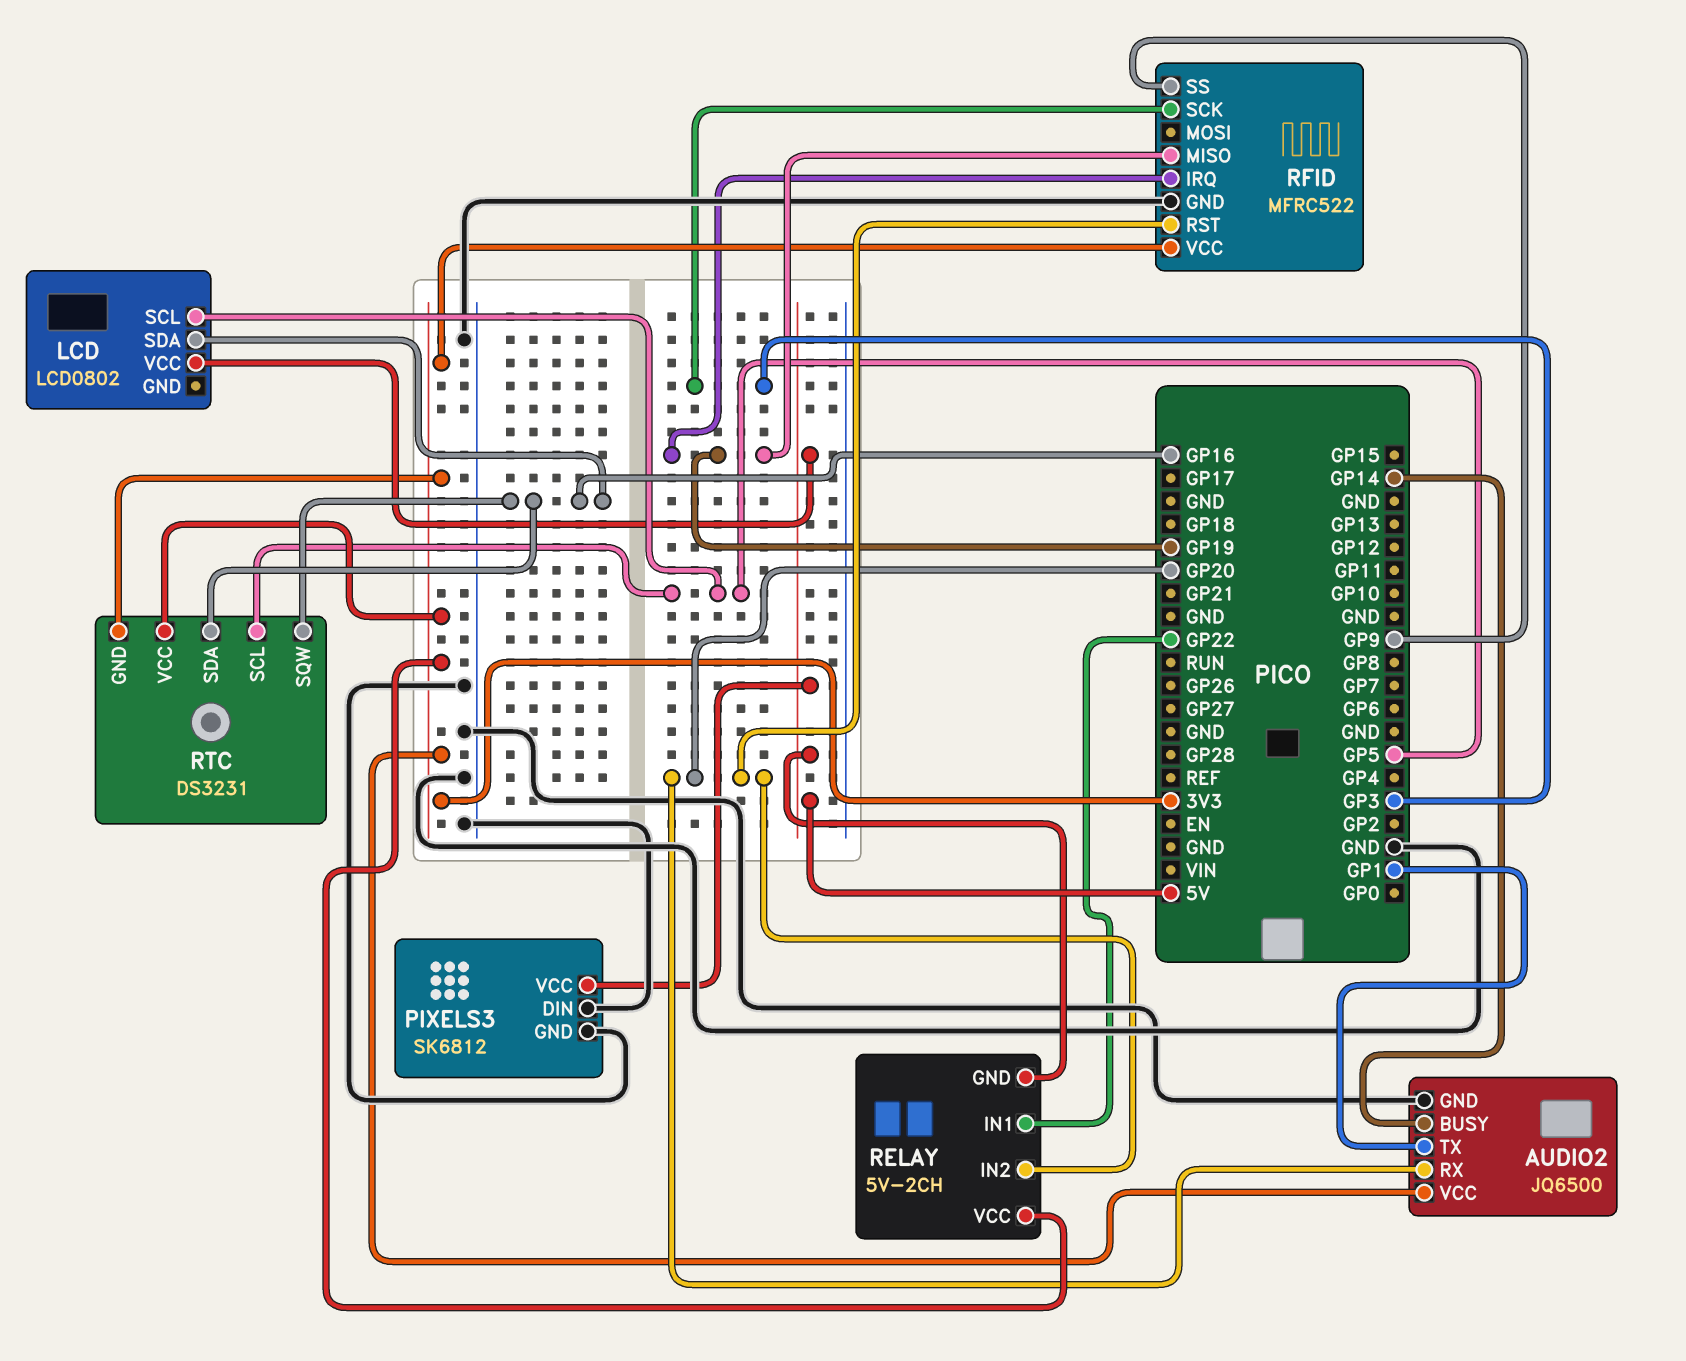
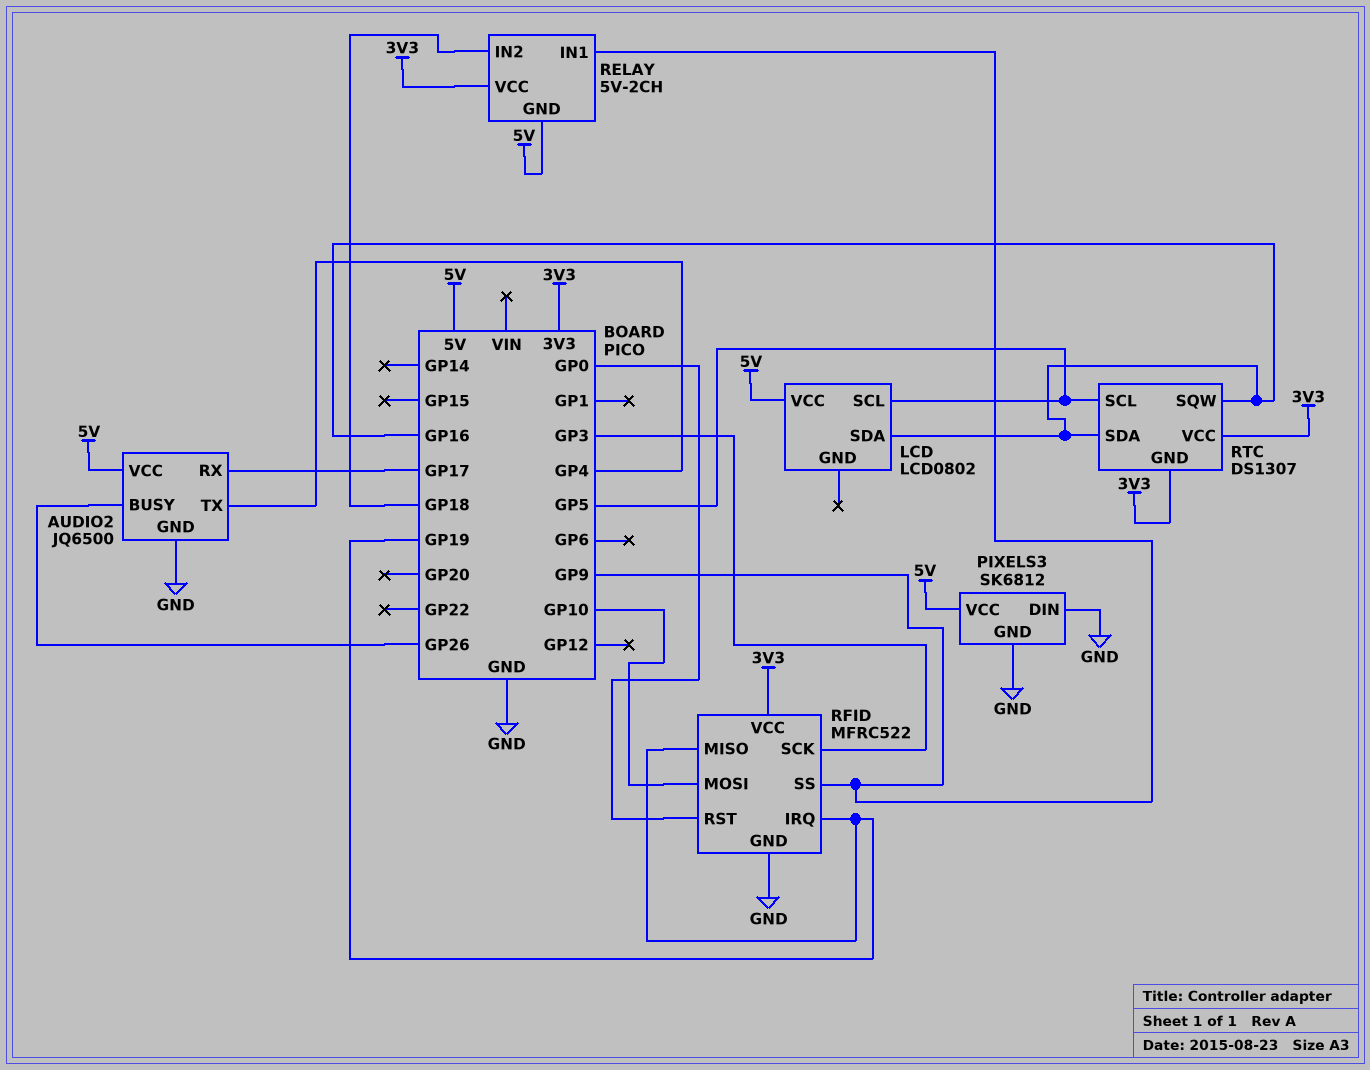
AUDIO2 pin BUSY: GP14 -> GP26
AUDIO2 pin RX: GP20 -> GP17
AUDIO2 pin TX: GP1 -> GP4
AUDIO2 pin VCC: 3V3 -> 5V
RELAY pin IN1: GP22 -> GP9
RELAY pin IN2: GP20 -> GP18
RFID pin MOSI: none -> GP10
RFID pin RST: GP20 -> GP0
RTC: DS3231 -> DS1307

